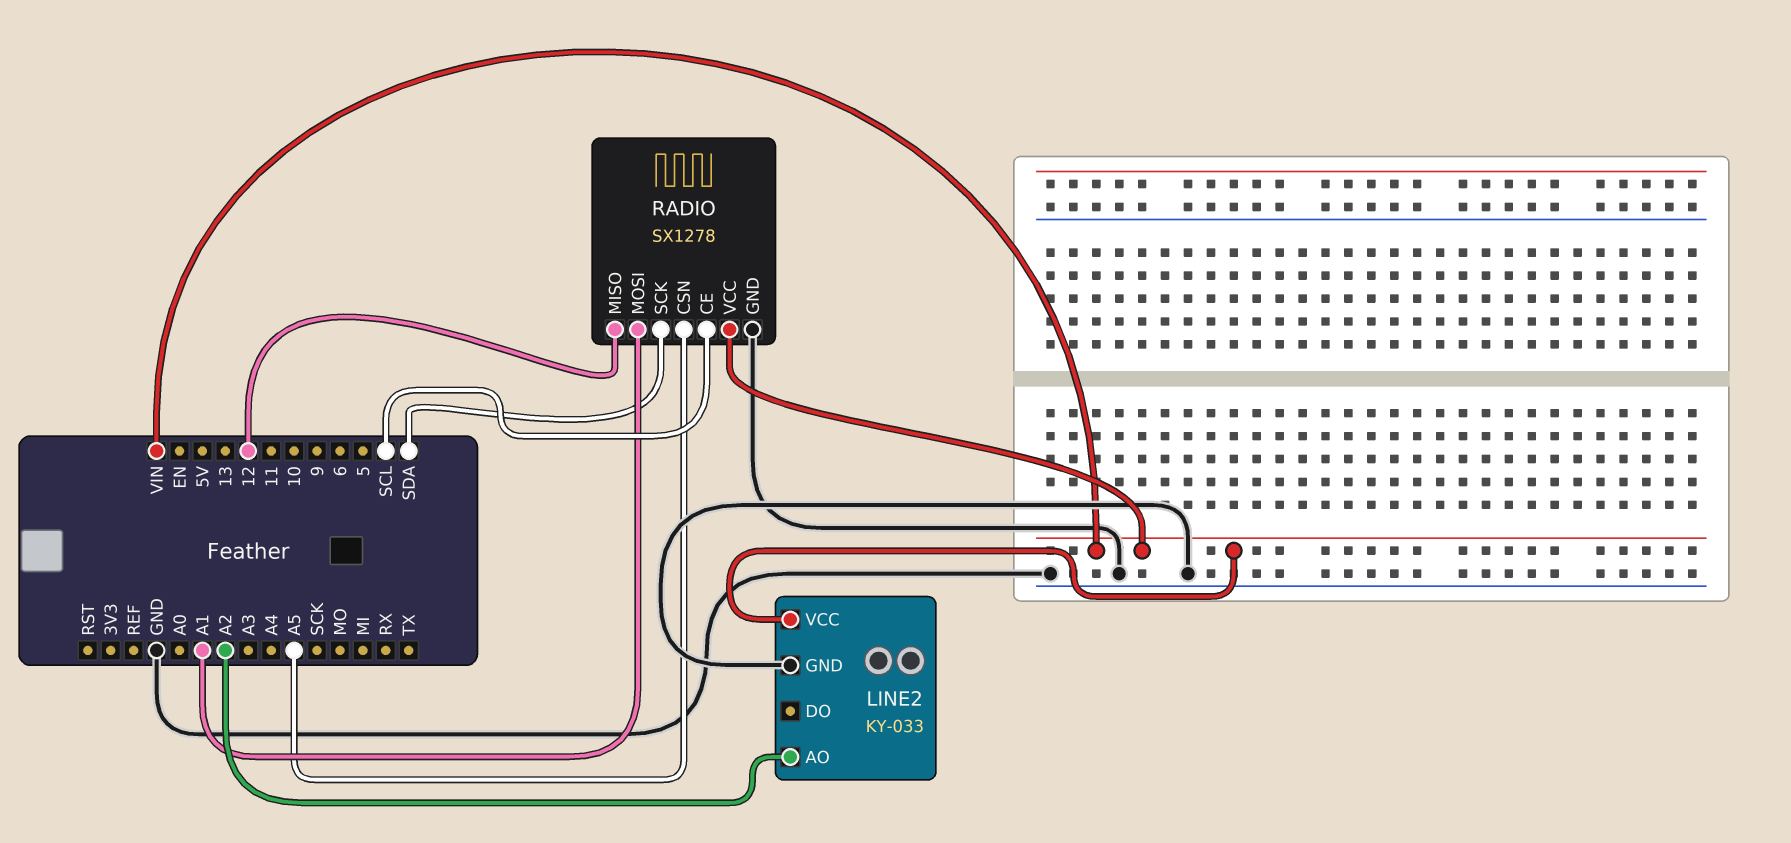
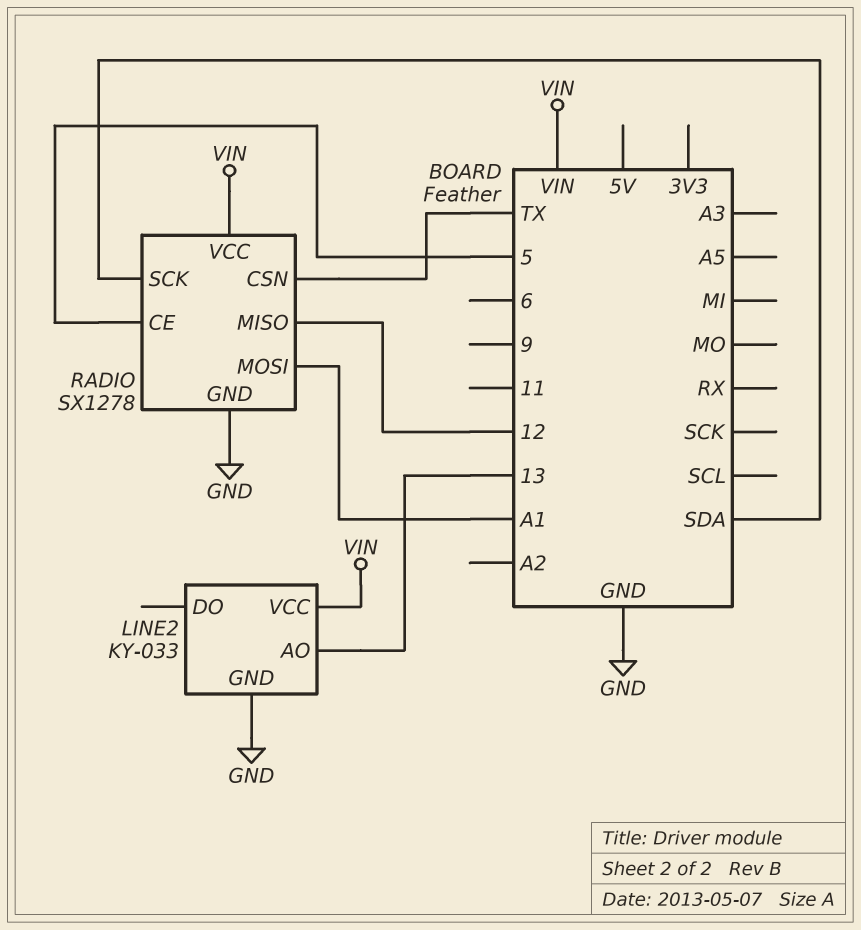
LINE2 pin AO: A2 -> 13
RADIO pin CE: SCL -> 5
RADIO pin CSN: A5 -> TX

